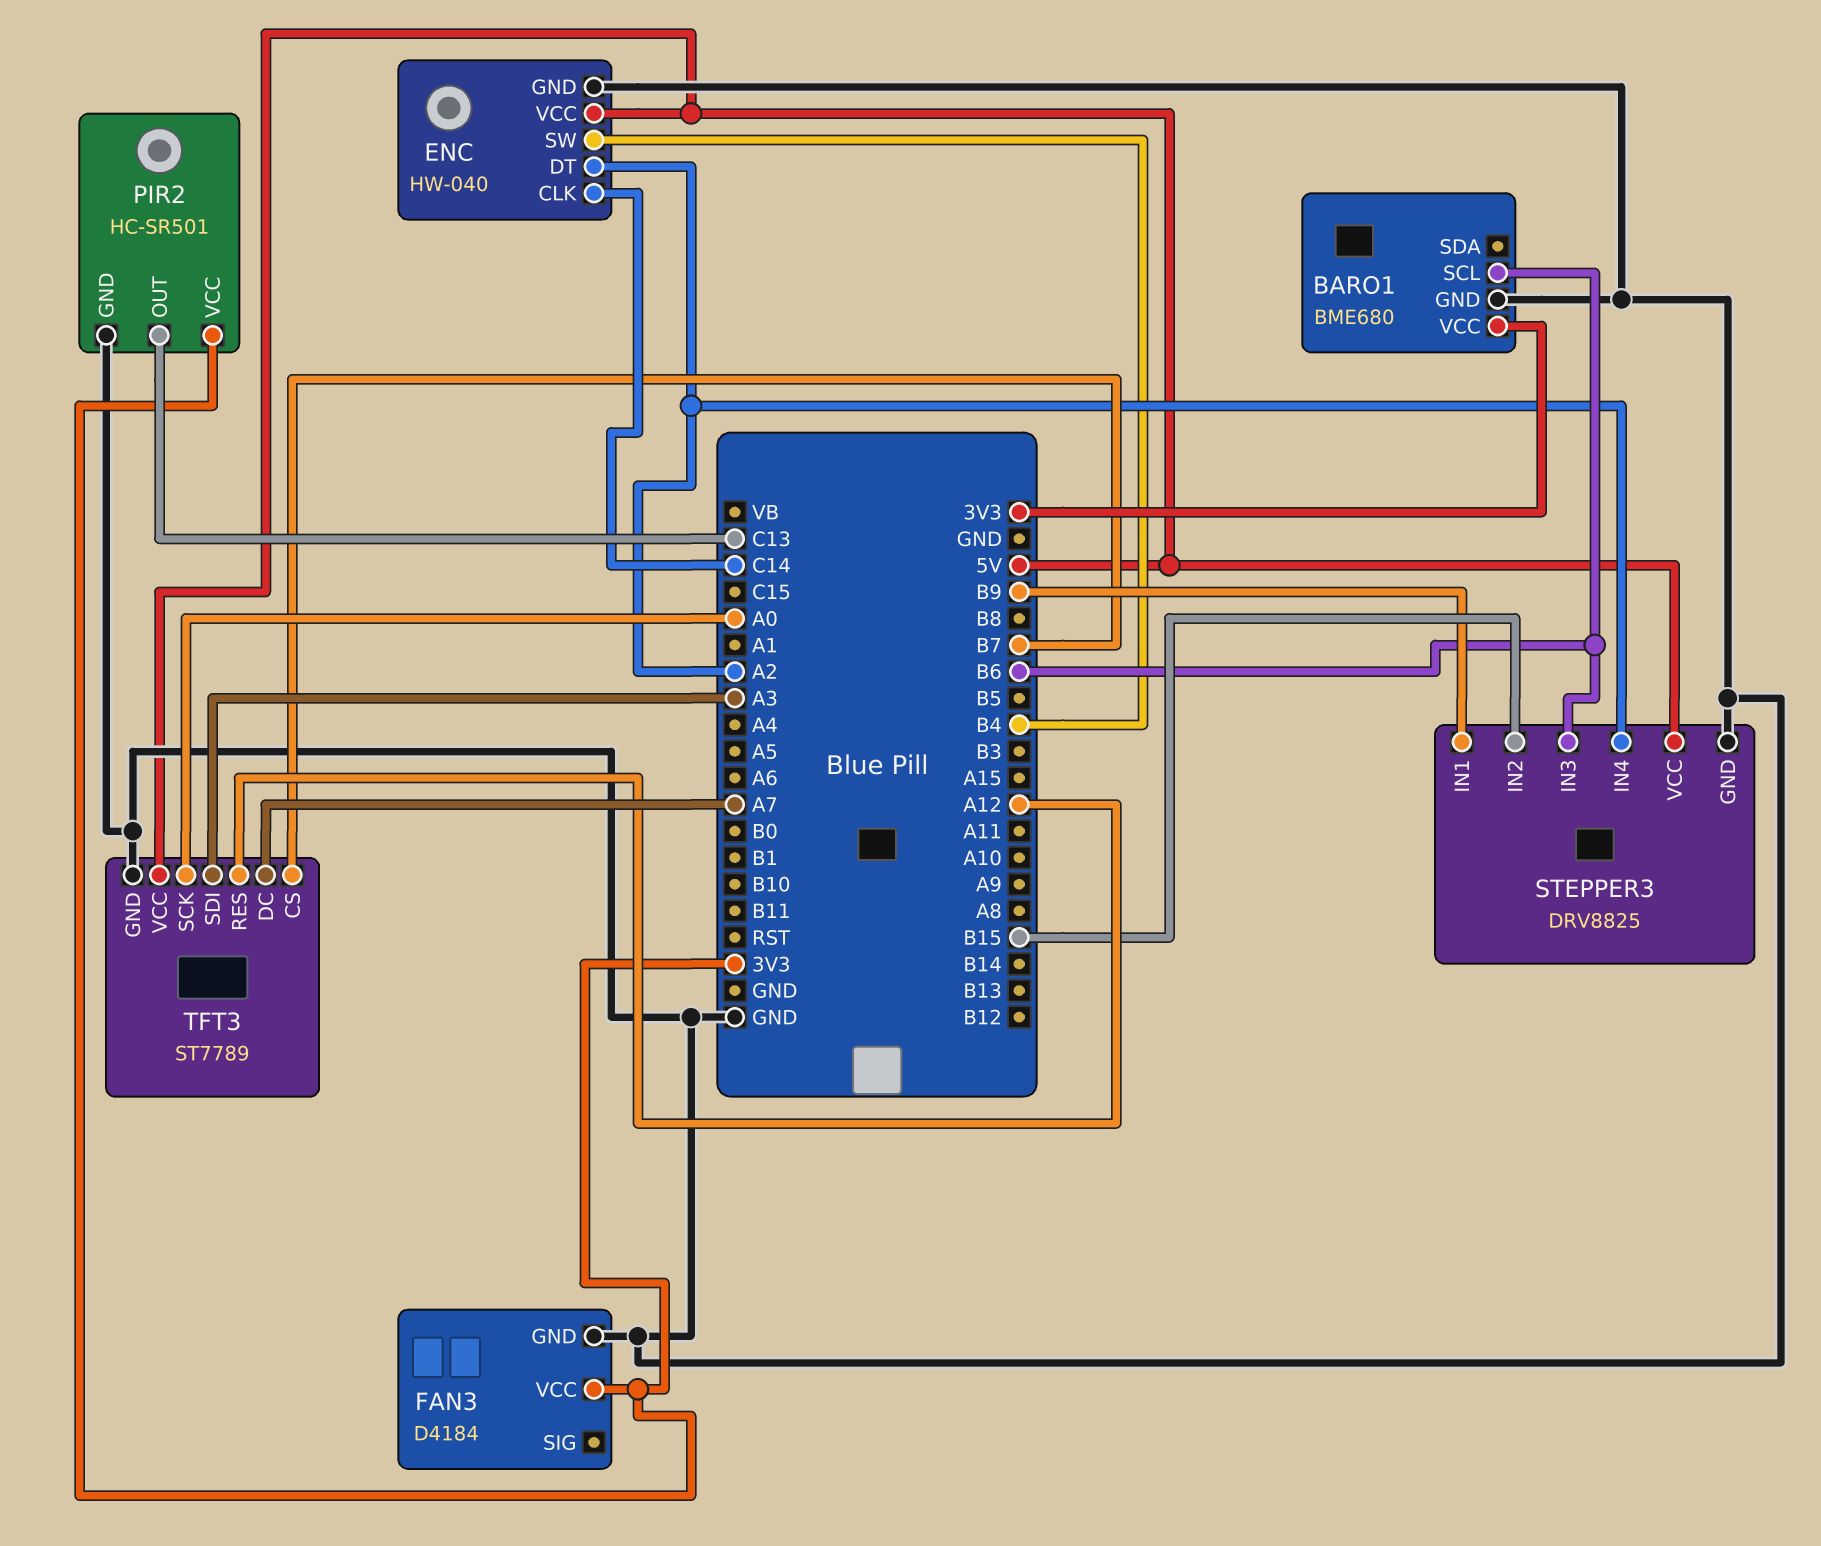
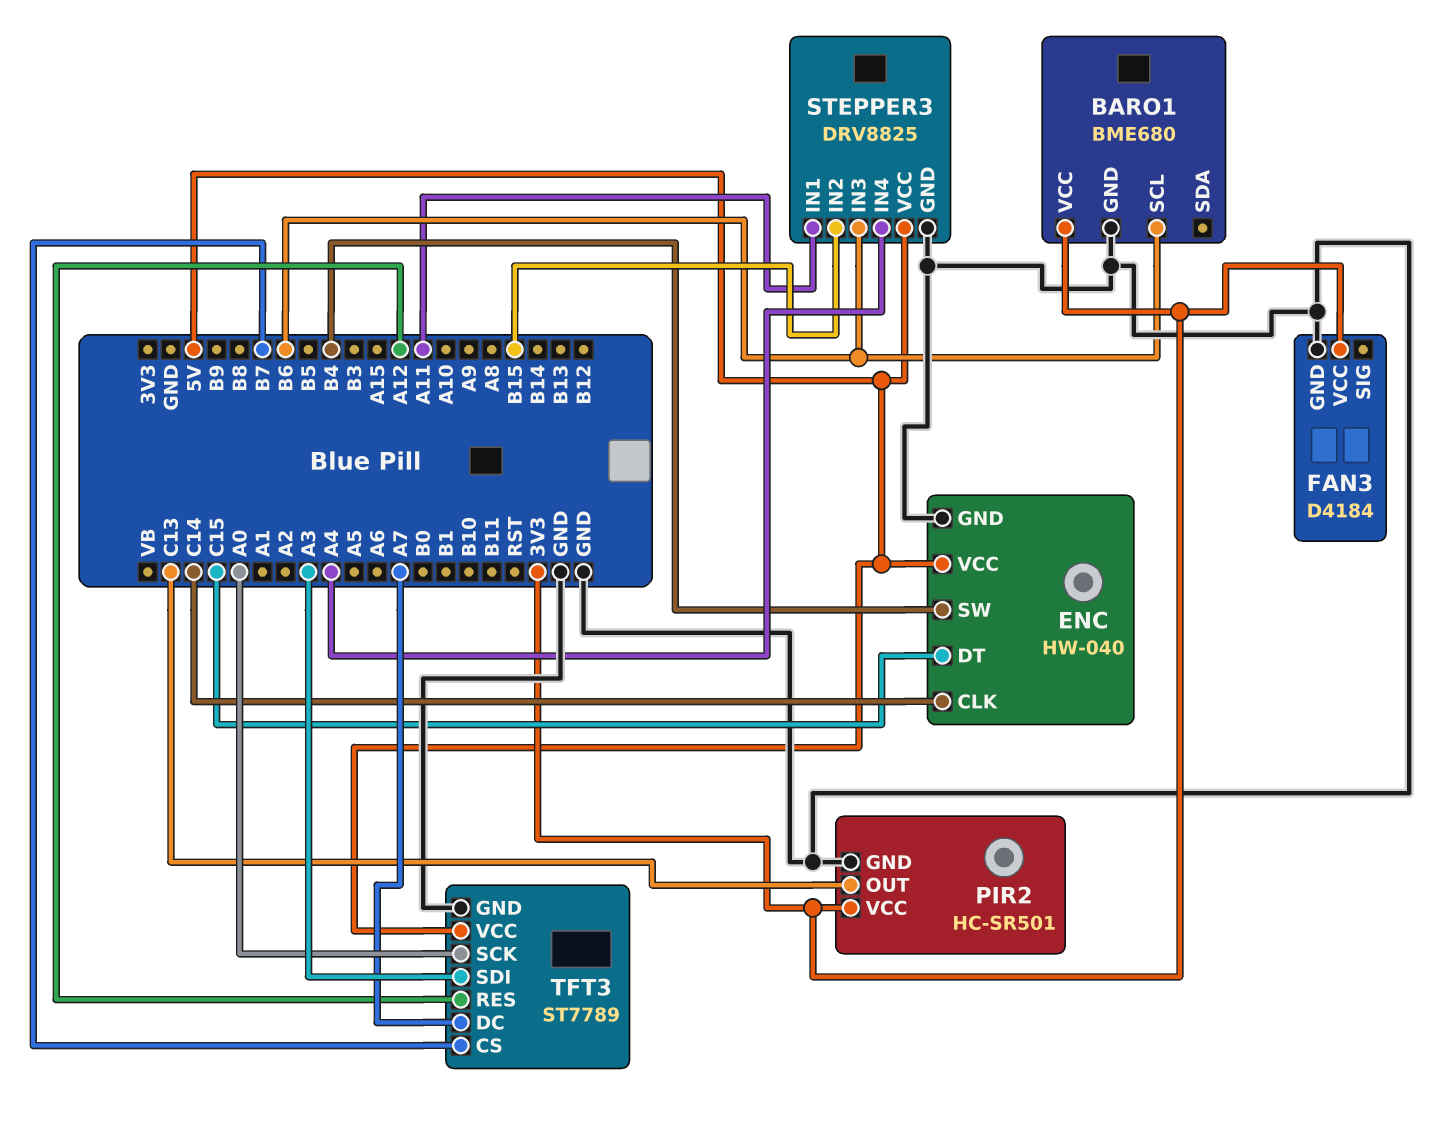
ENC pin DT: A2 -> C15
STEPPER3 pin IN1: B9 -> A11
STEPPER3 pin IN4: A2 -> A4

